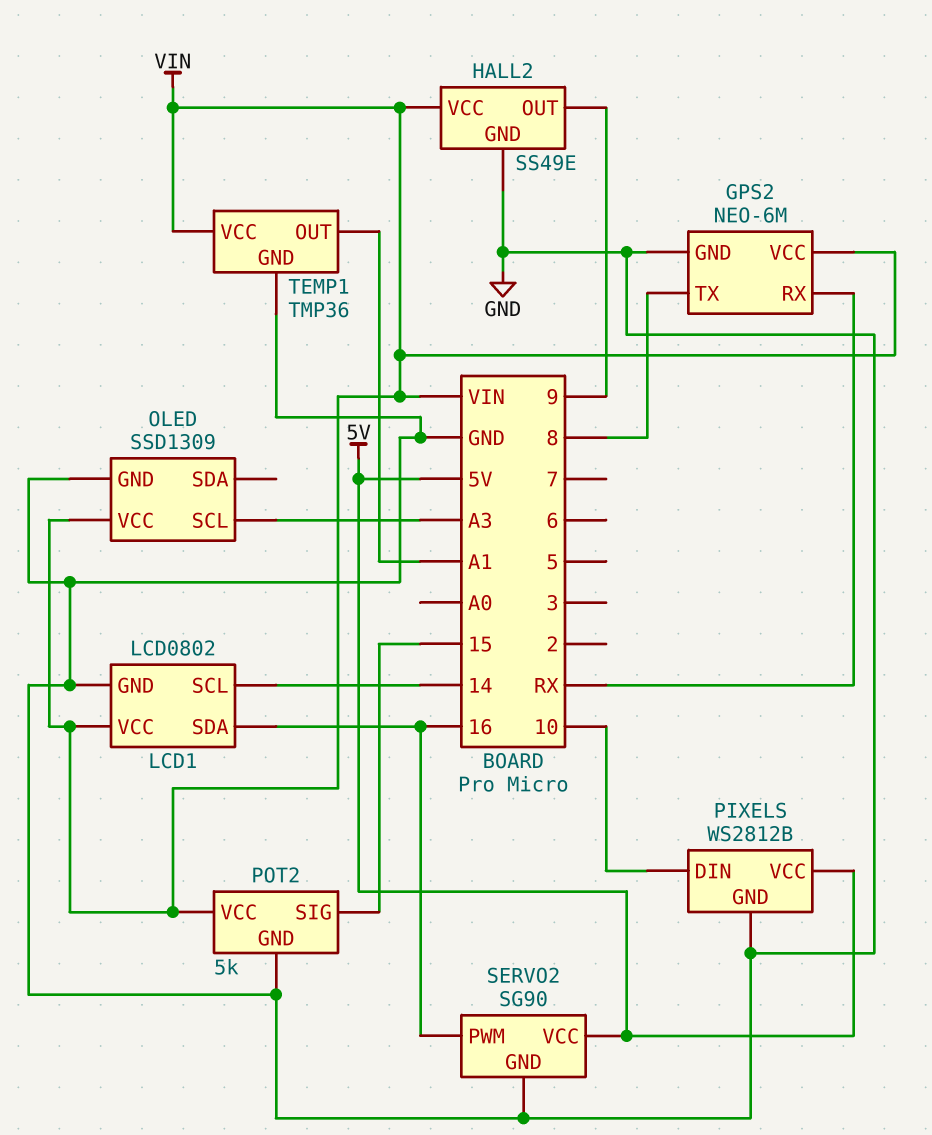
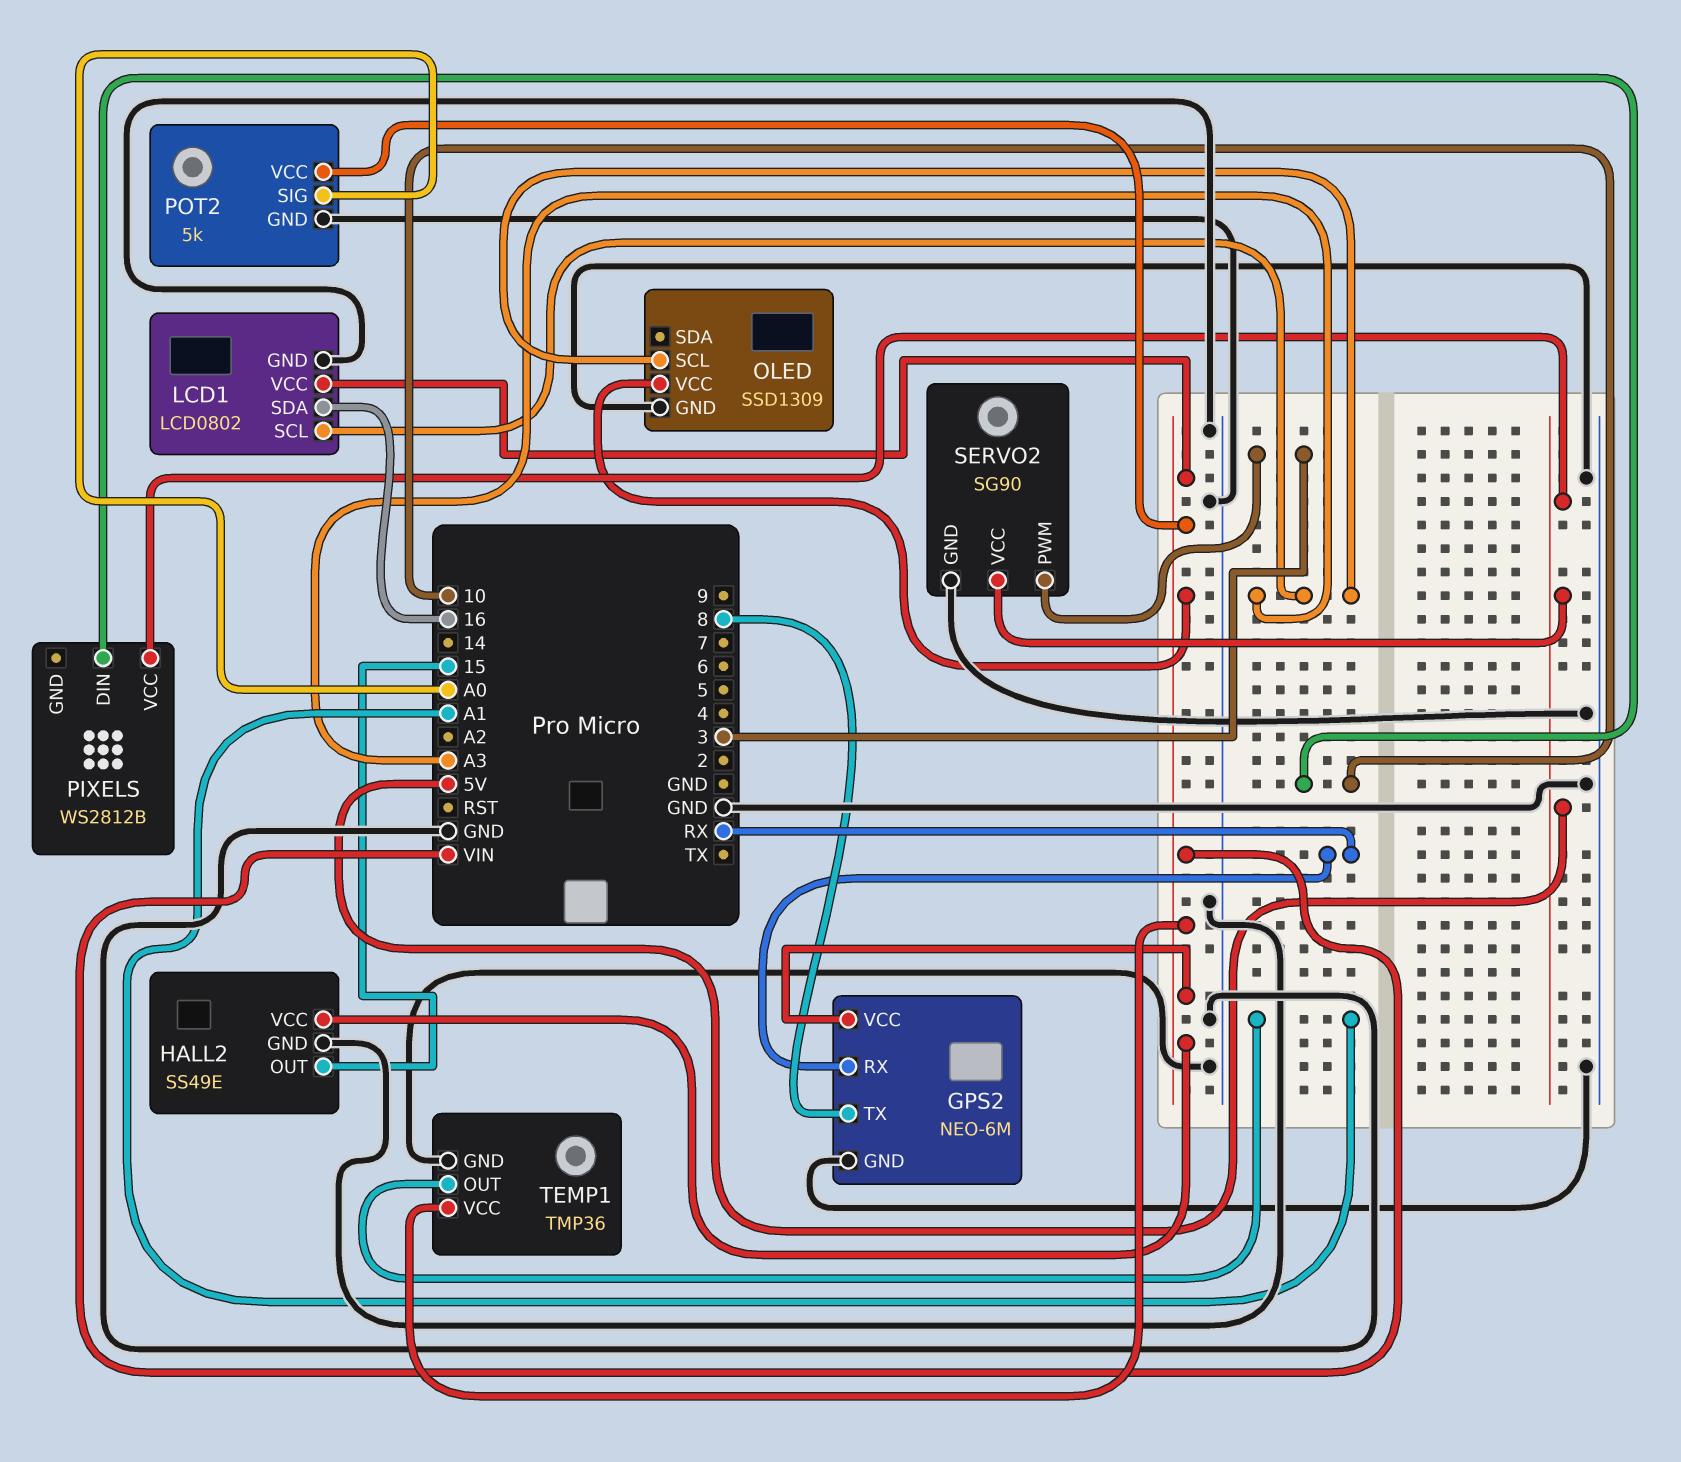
HALL2 pin OUT: 9 -> 15
LCD1 pin SCL: 14 -> A3
PIXELS pin GND: GND -> none
POT2 pin SIG: 15 -> A0
SERVO2 pin PWM: 16 -> 3

